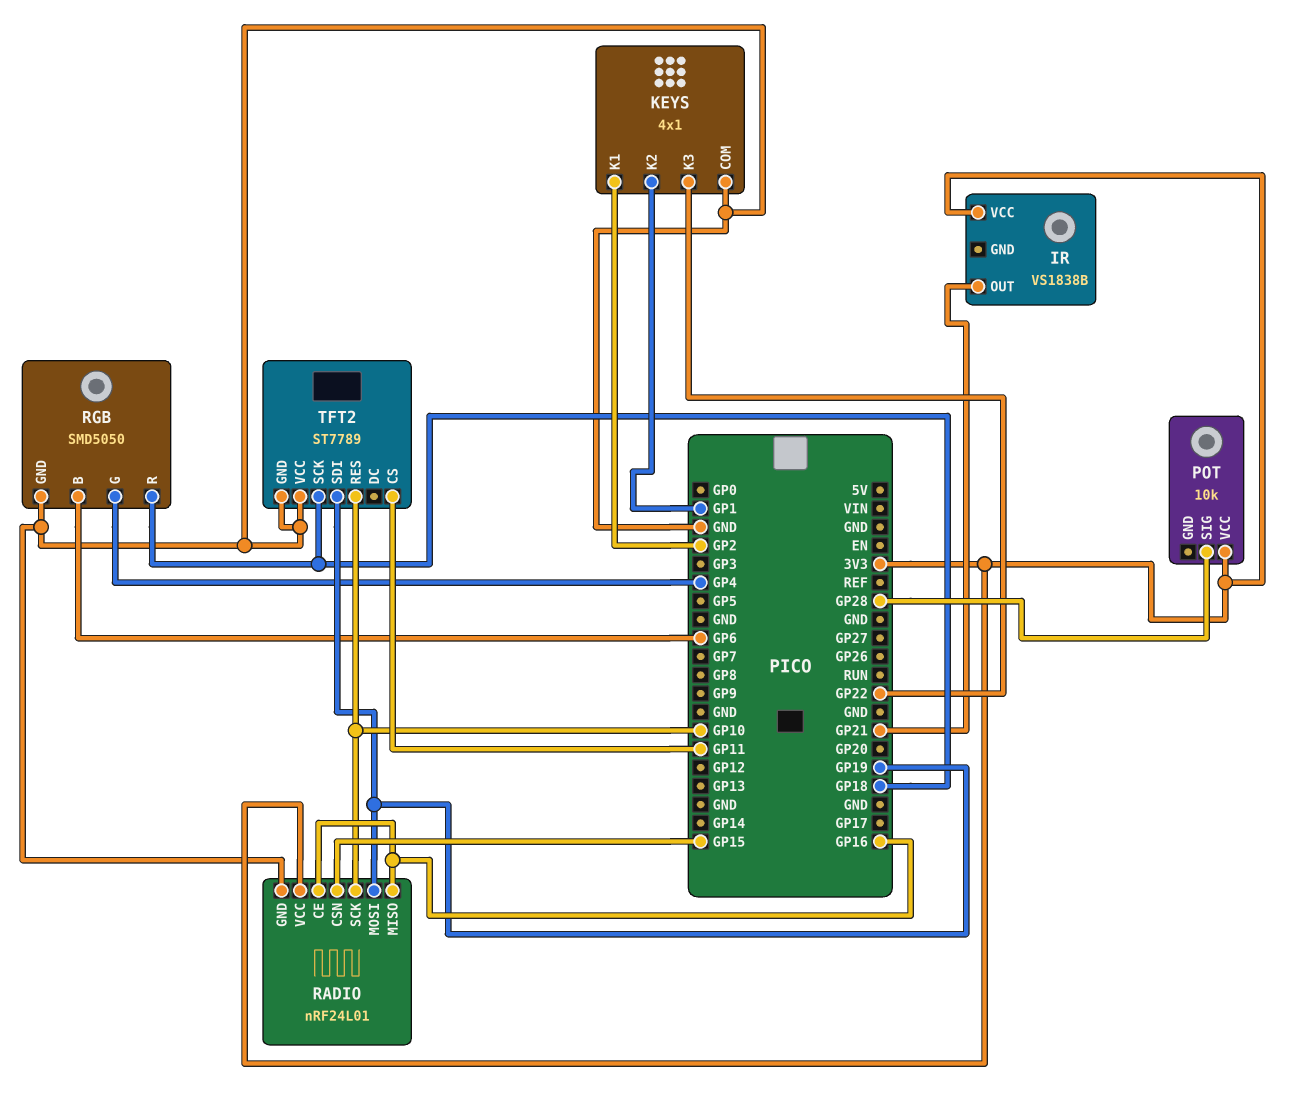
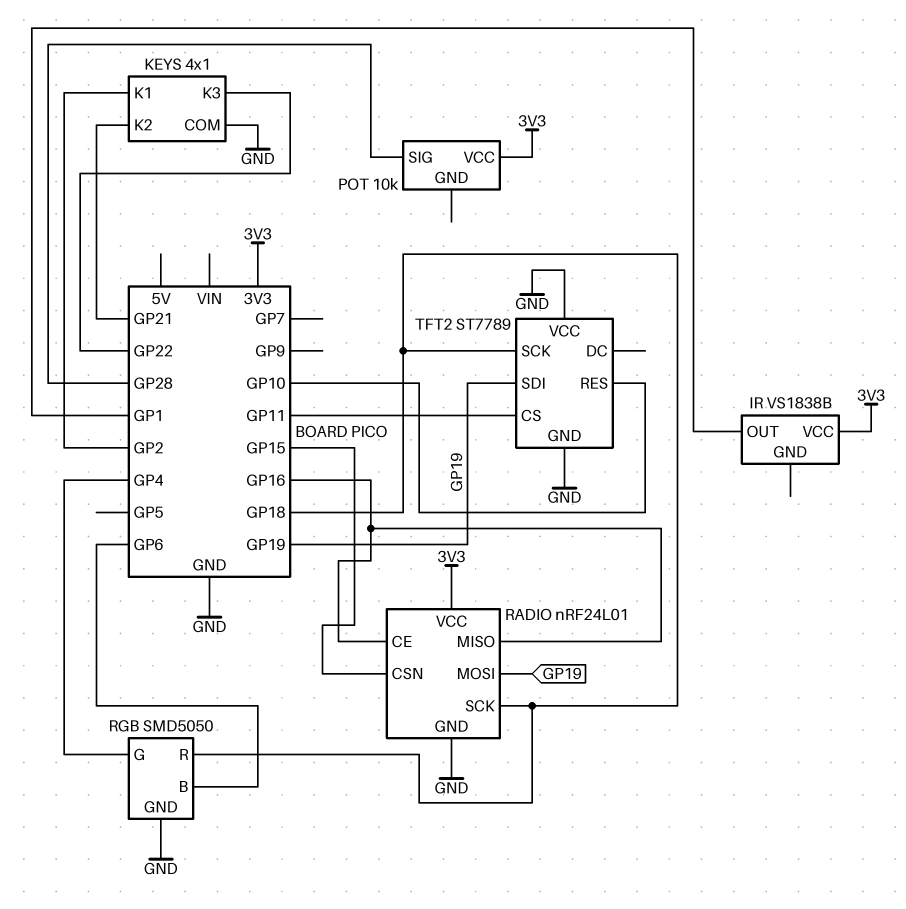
IR pin OUT: GP21 -> GP1
KEYS pin K2: GP1 -> GP21
RADIO pin SCK: GP10 -> GP18

